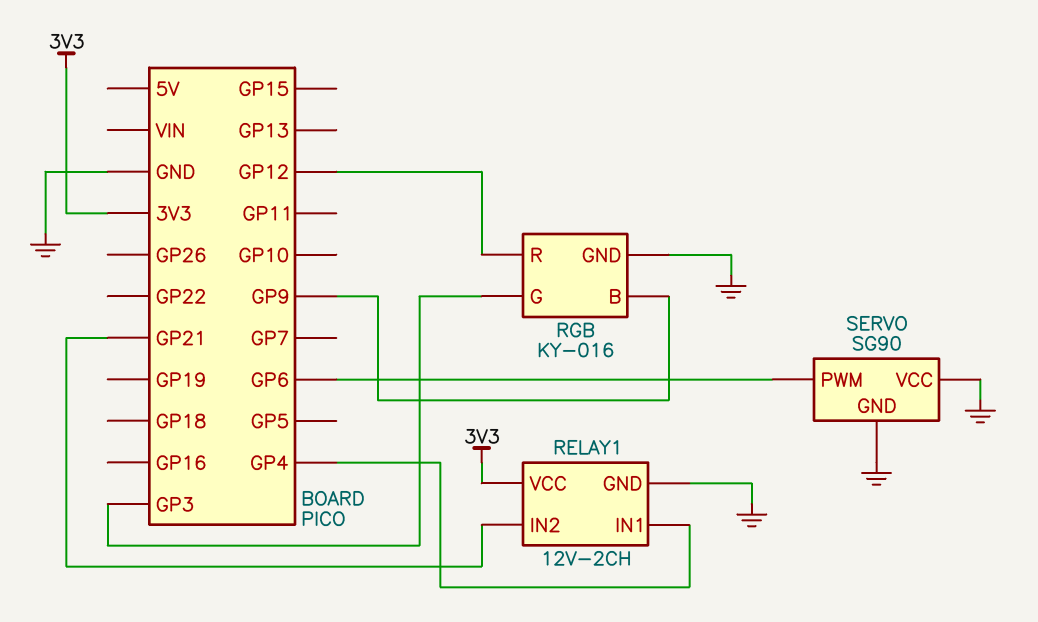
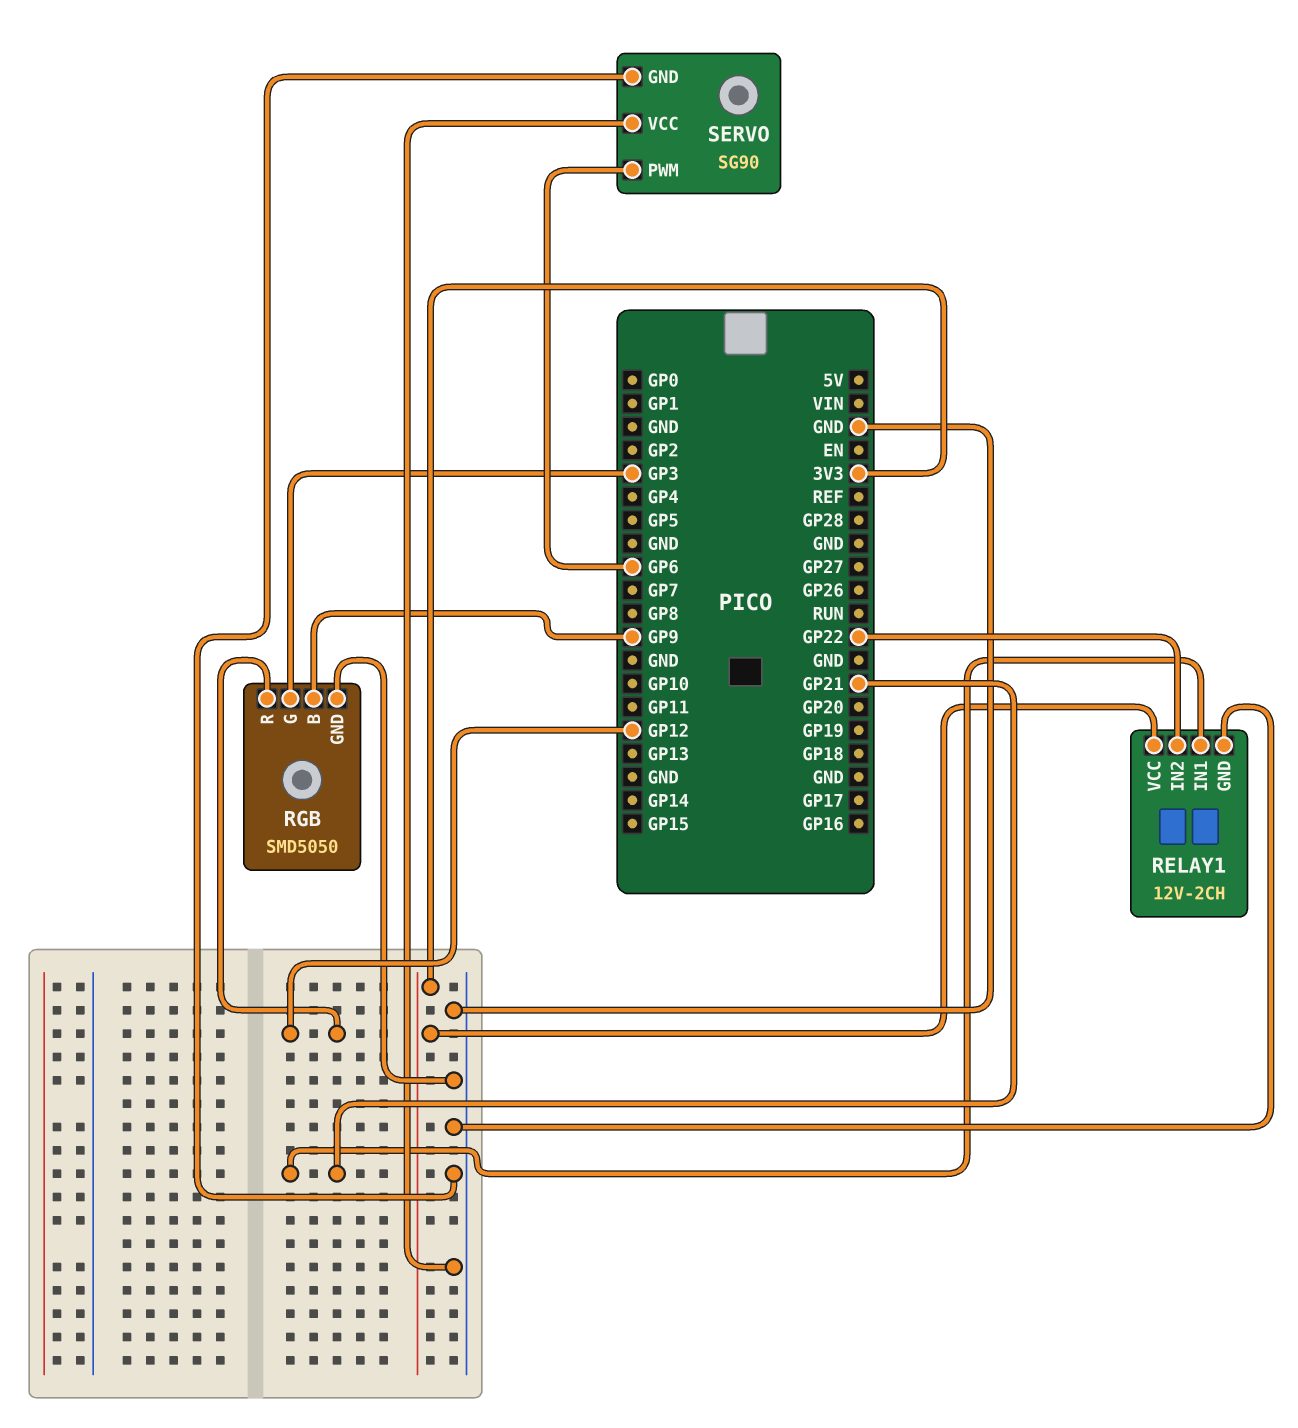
RELAY1 pin IN1: GP4 -> GP21
RELAY1 pin IN2: GP21 -> GP22
RGB: KY-016 -> SMD5050

